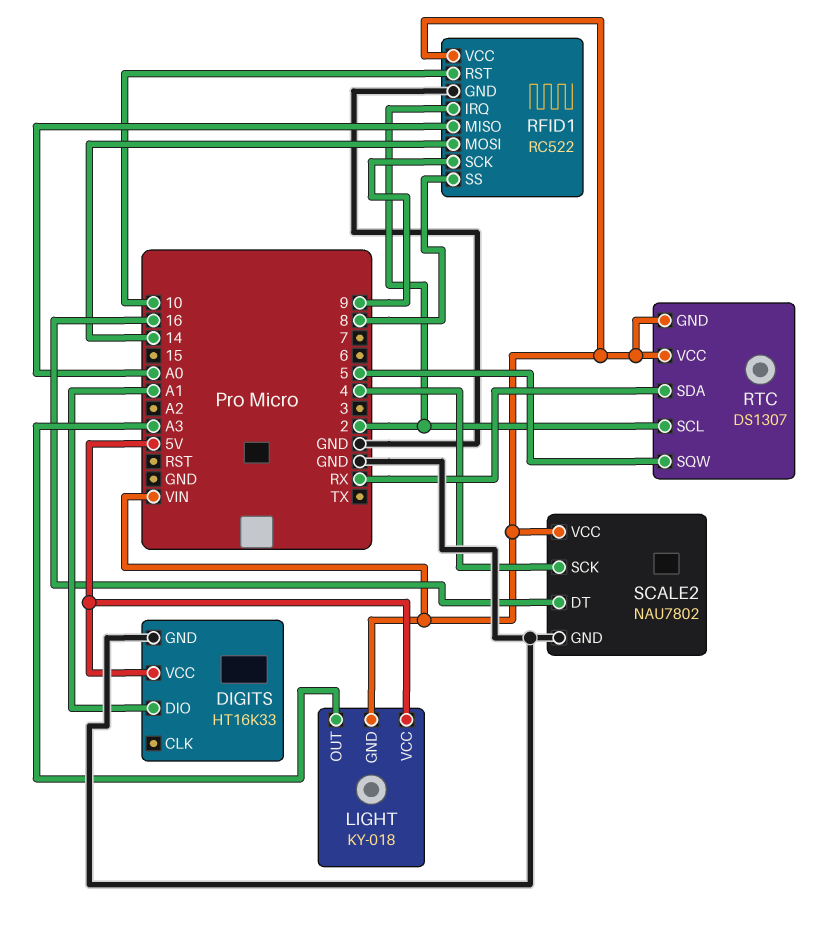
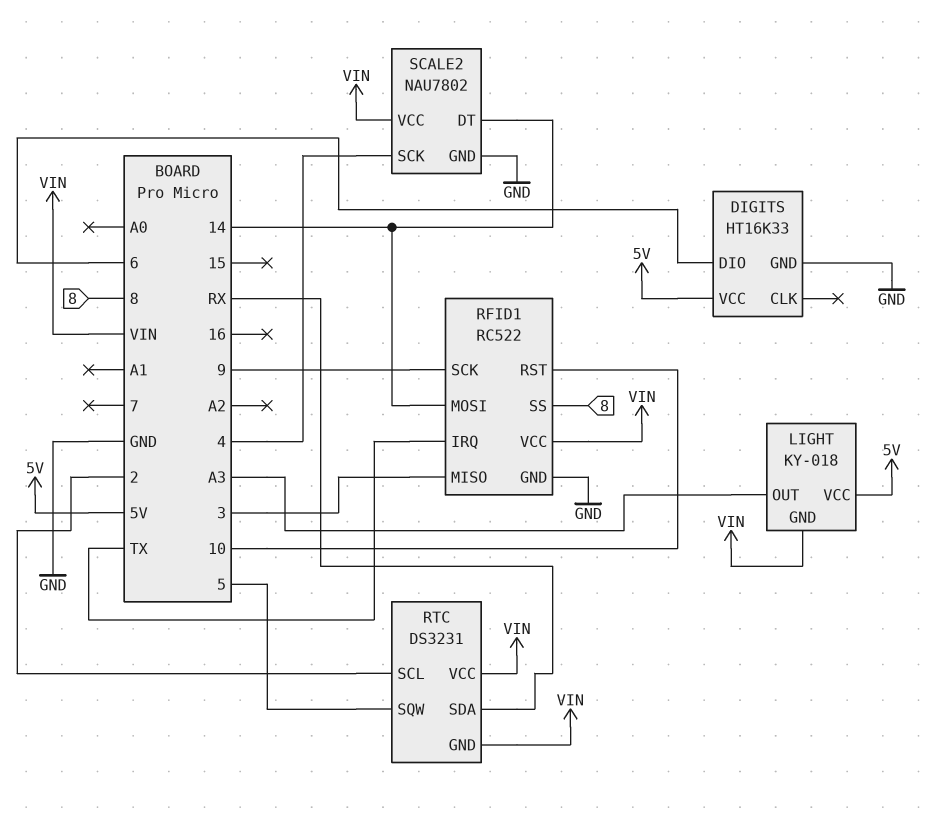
DIGITS pin DIO: A1 -> 6
RFID1 pin IRQ: 2 -> TX
RFID1 pin MISO: A0 -> 3
RTC: DS1307 -> DS3231
SCALE2 pin DT: 16 -> 14

